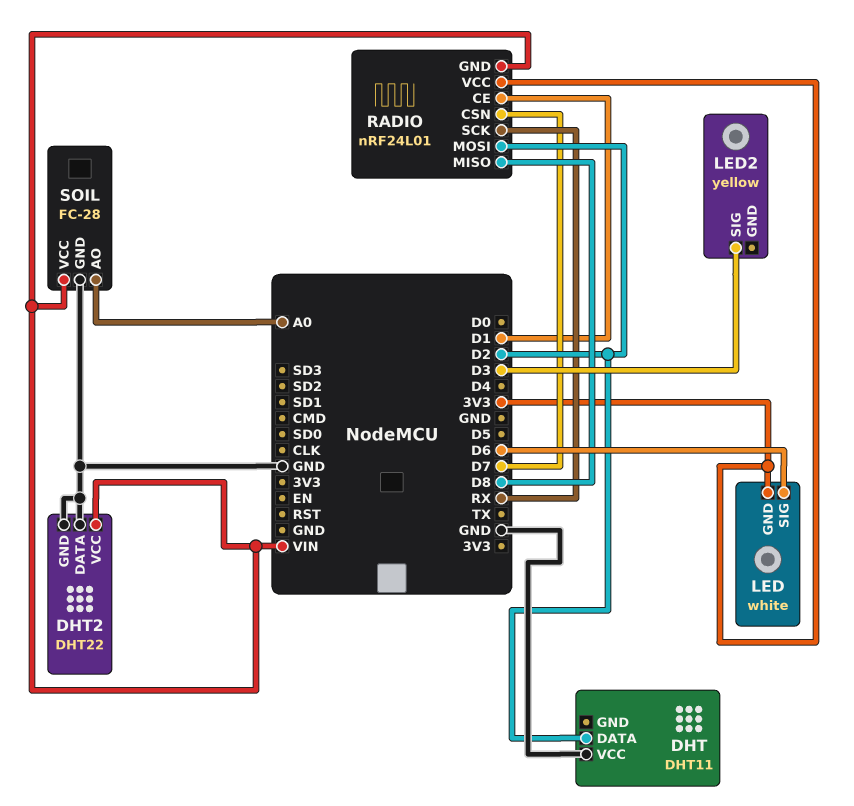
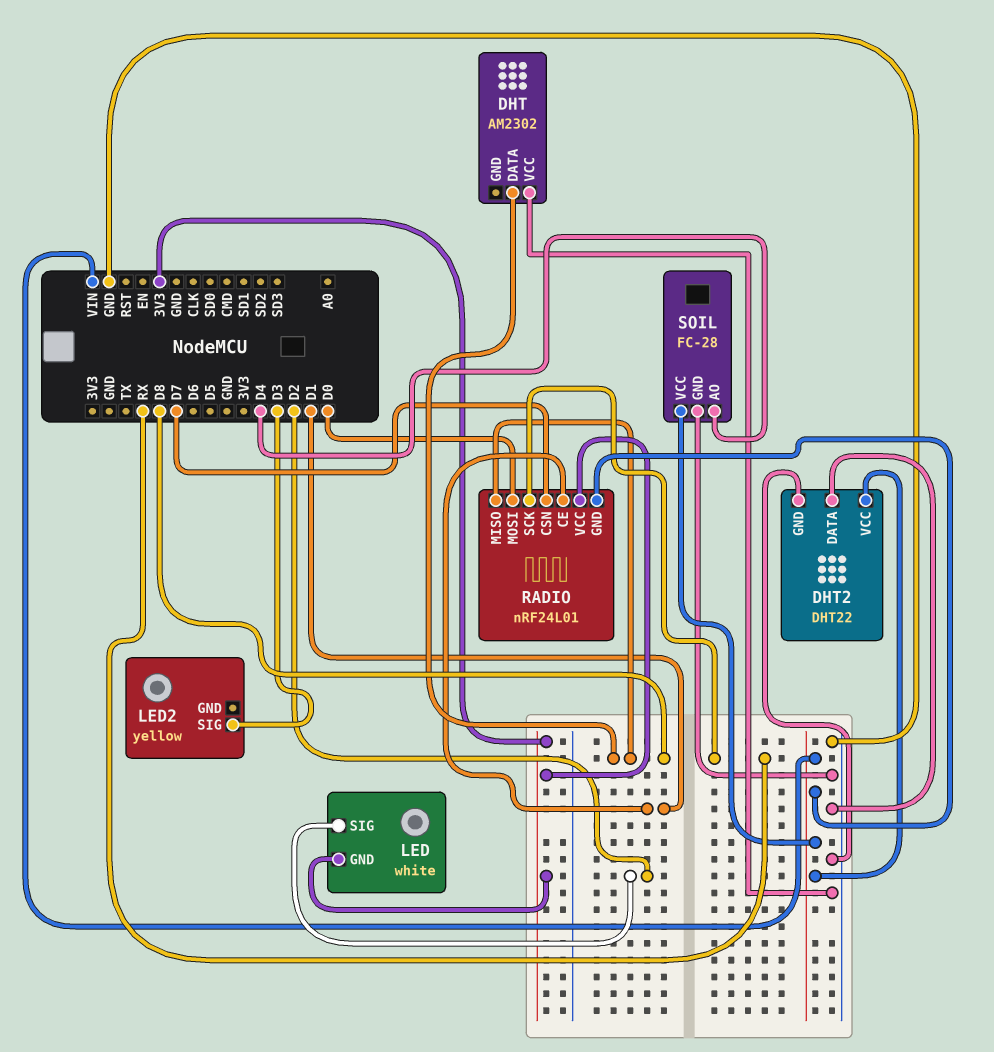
DHT: DHT11 -> AM2302
DHT pin DATA: D2 -> D8
LED pin SIG: D6 -> D2
RADIO pin MOSI: D2 -> D0
SOIL pin AO: A0 -> D4

